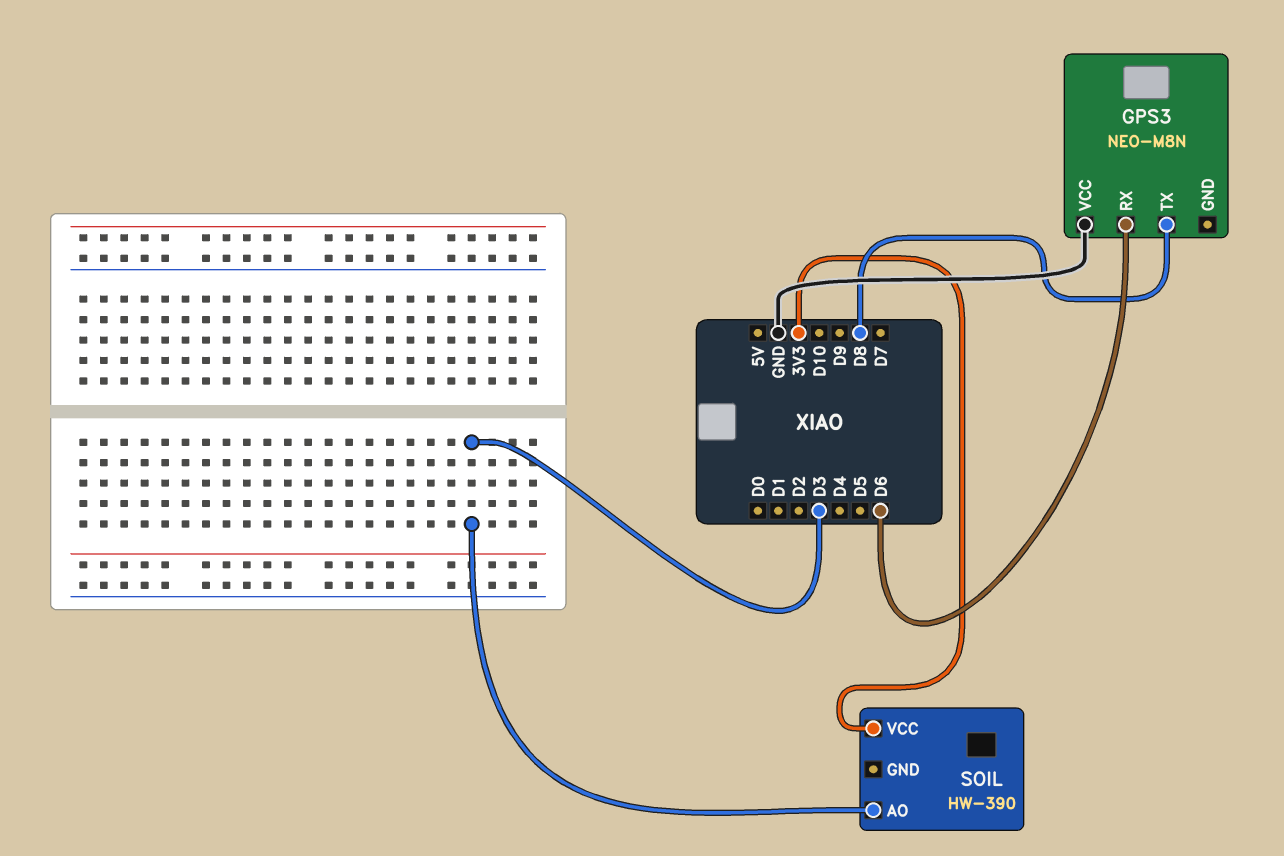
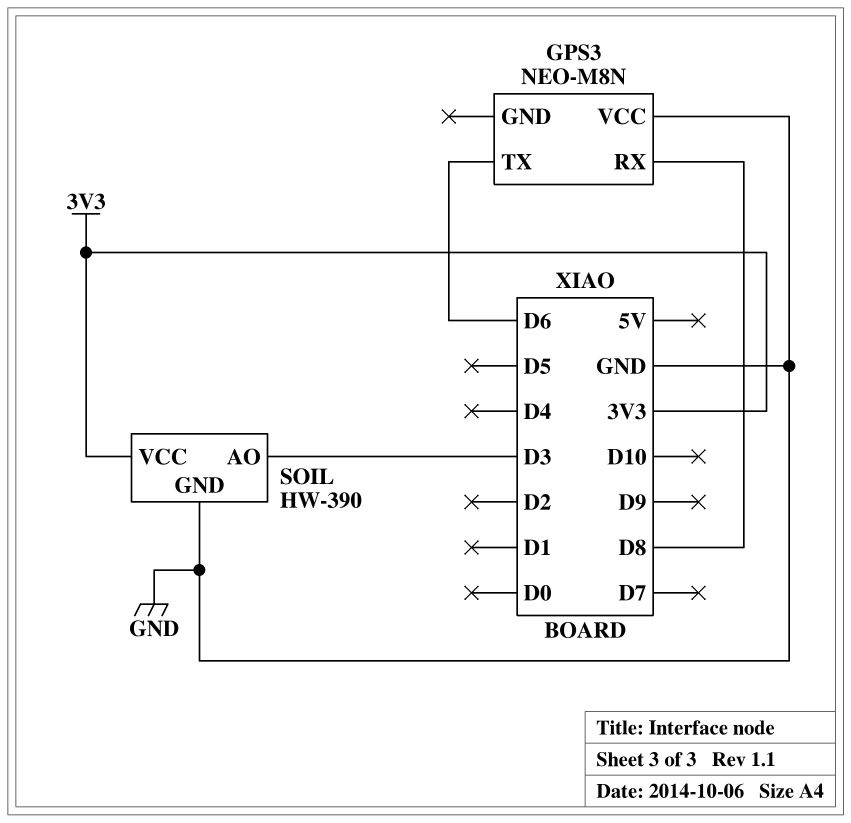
GPS3 pin RX: D6 -> D8
GPS3 pin TX: D8 -> D6
SOIL pin GND: none -> GND

